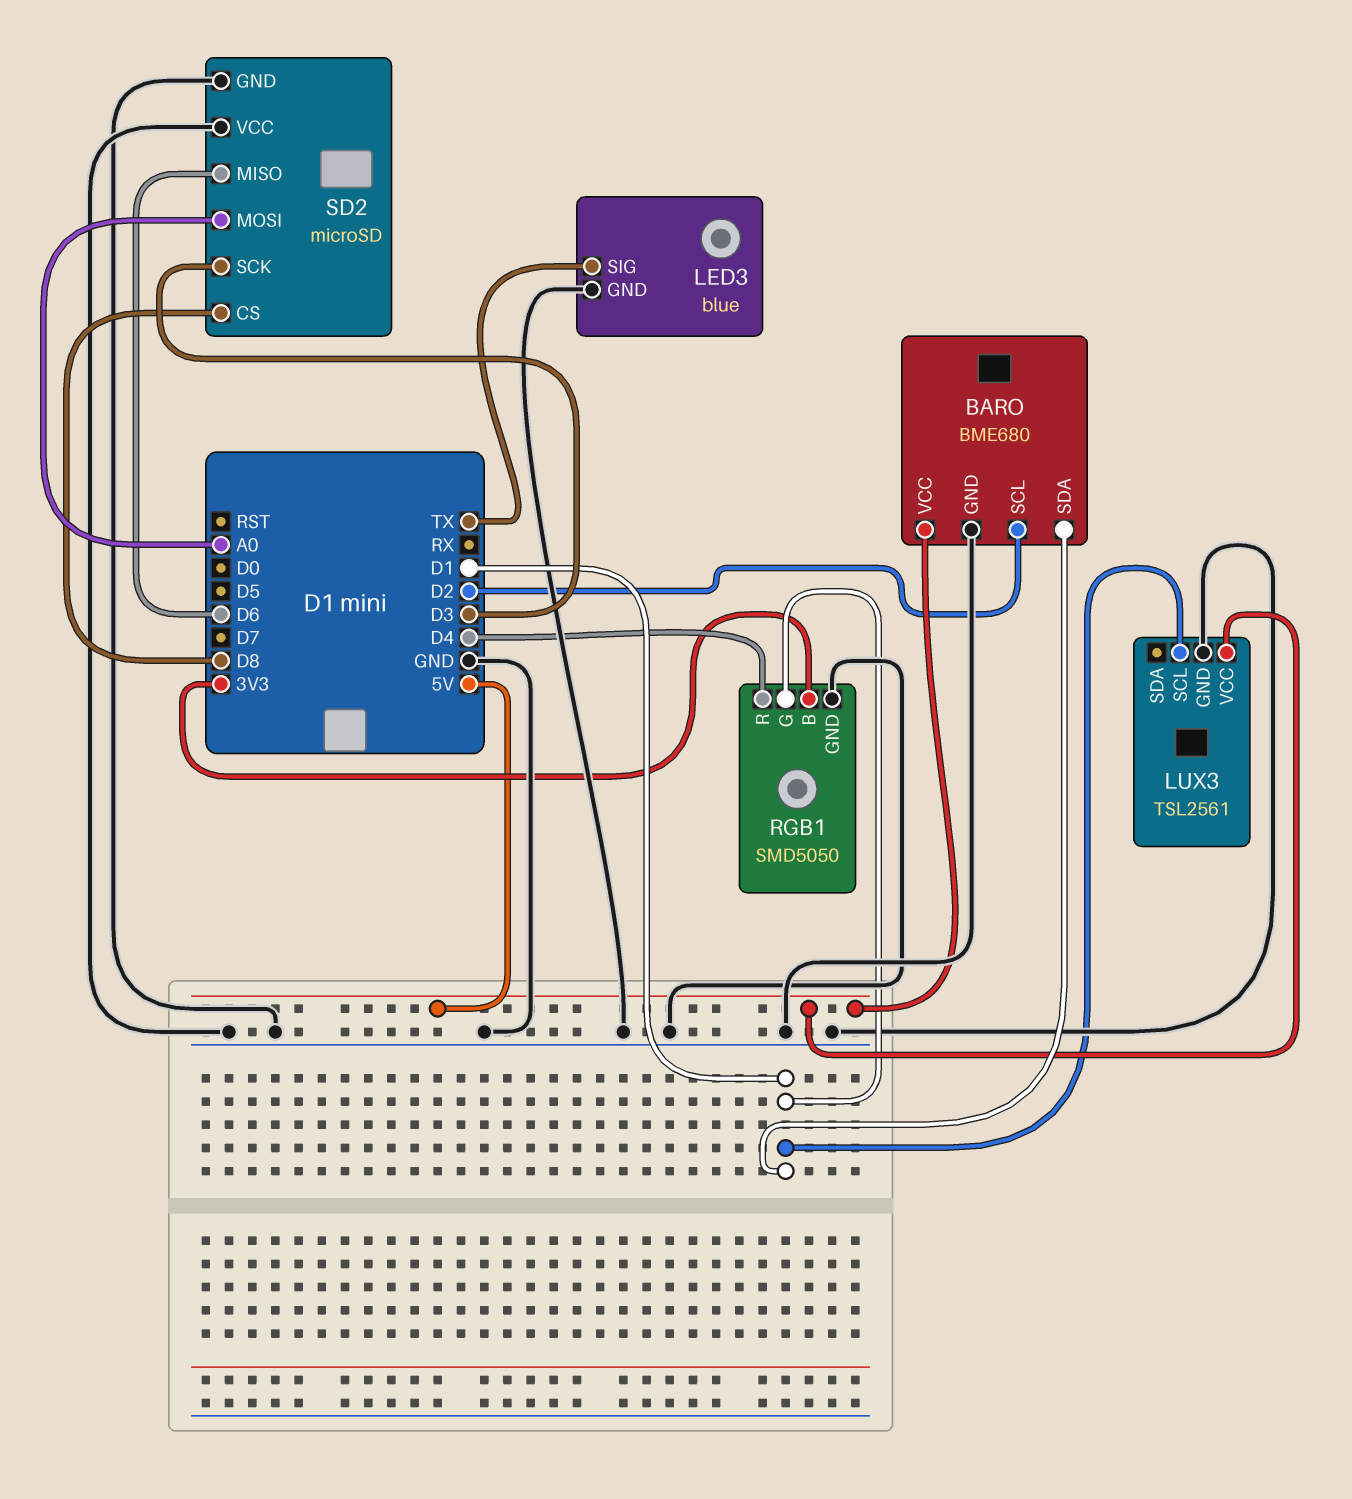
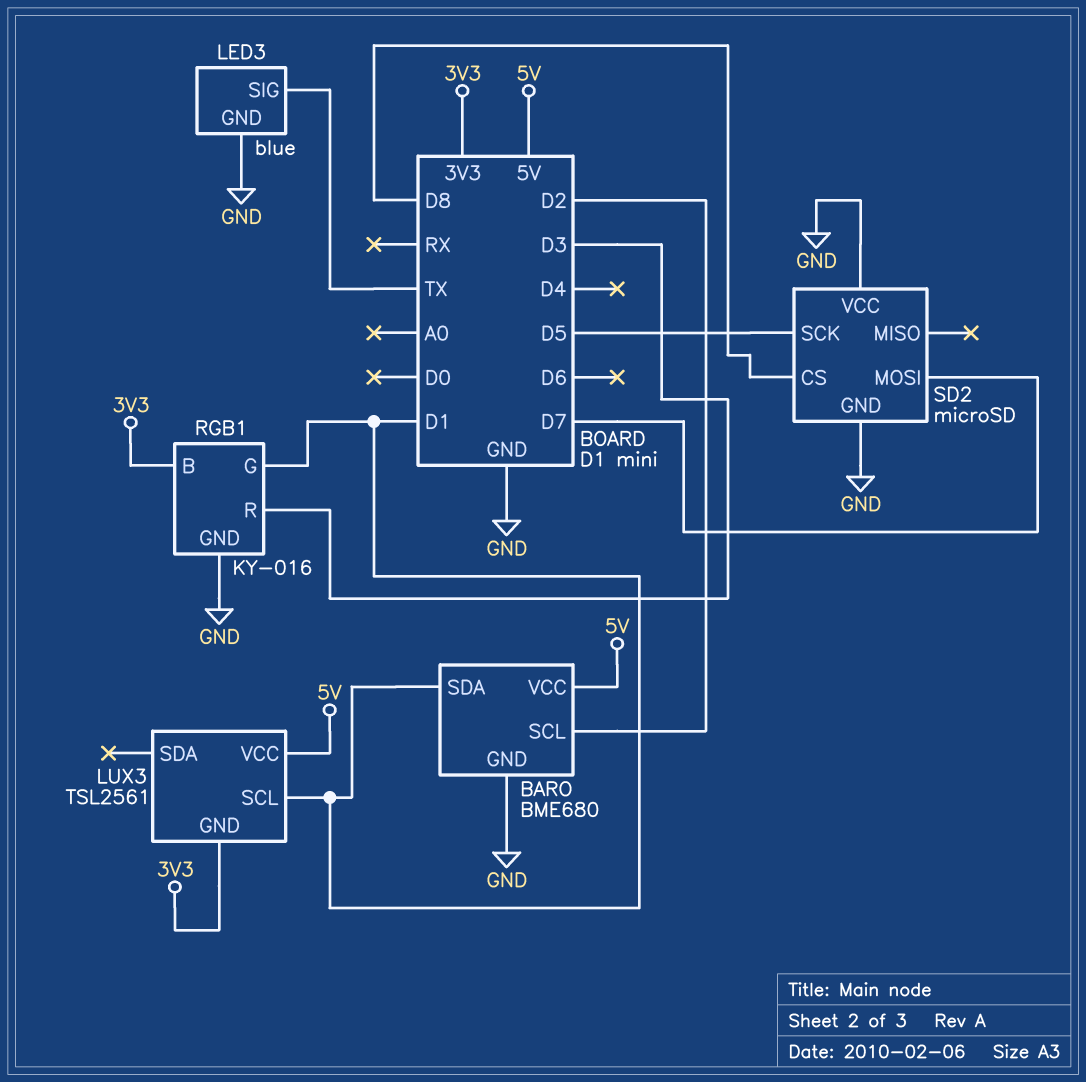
LUX3 pin GND: GND -> 3V3
RGB1: SMD5050 -> KY-016
RGB1 pin R: D4 -> D3
SD2 pin MISO: D6 -> none
SD2 pin MOSI: A0 -> D7
SD2 pin SCK: D3 -> D5

